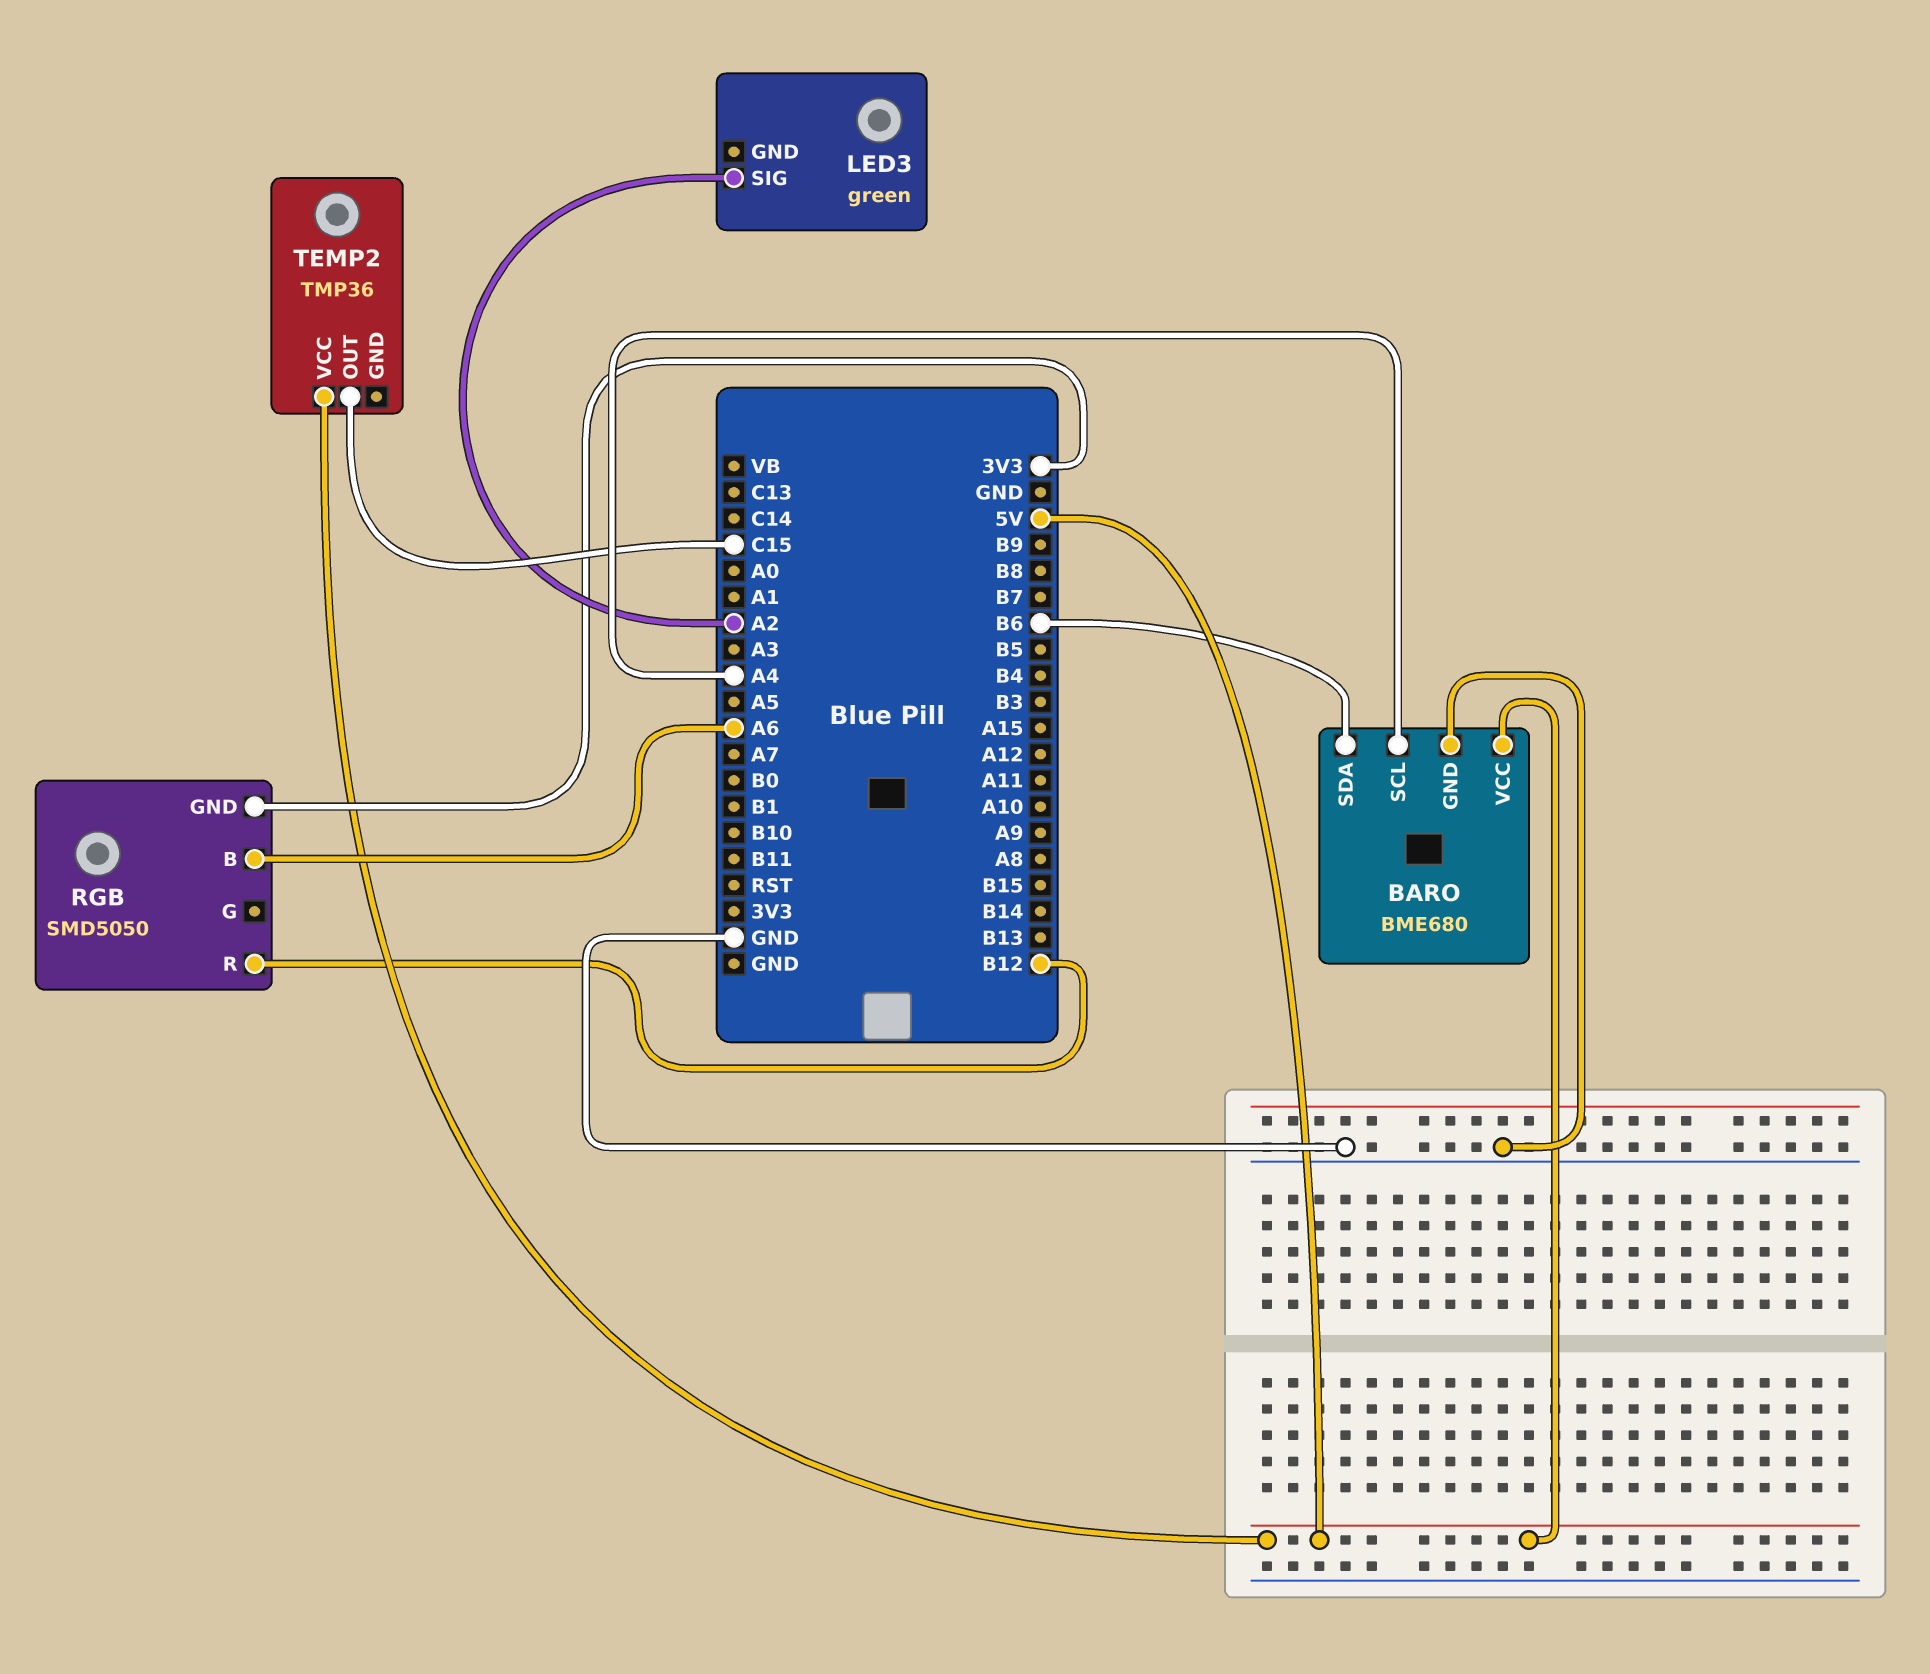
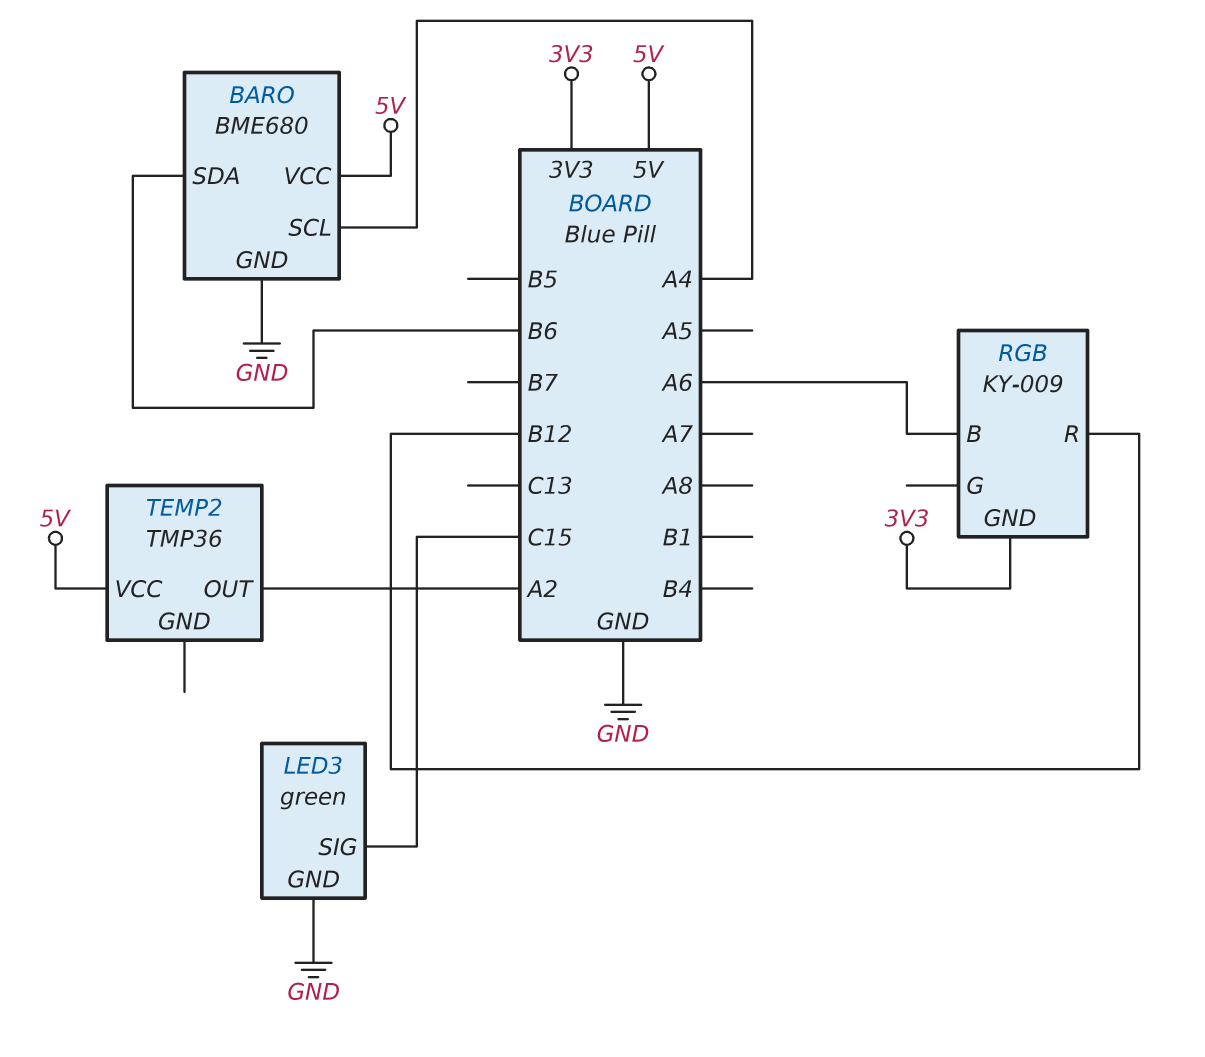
LED3 pin GND: none -> GND
LED3 pin SIG: A2 -> C15
RGB: SMD5050 -> KY-009
TEMP2 pin OUT: C15 -> A2

